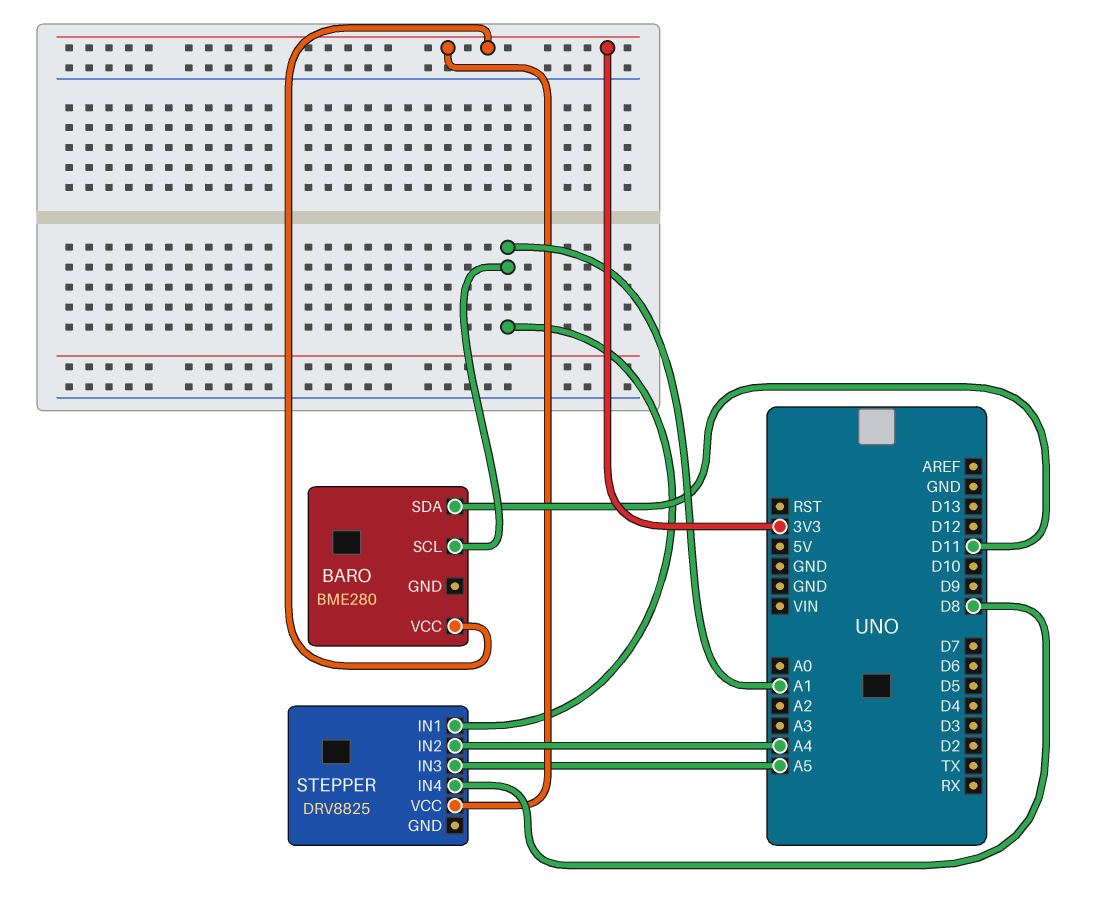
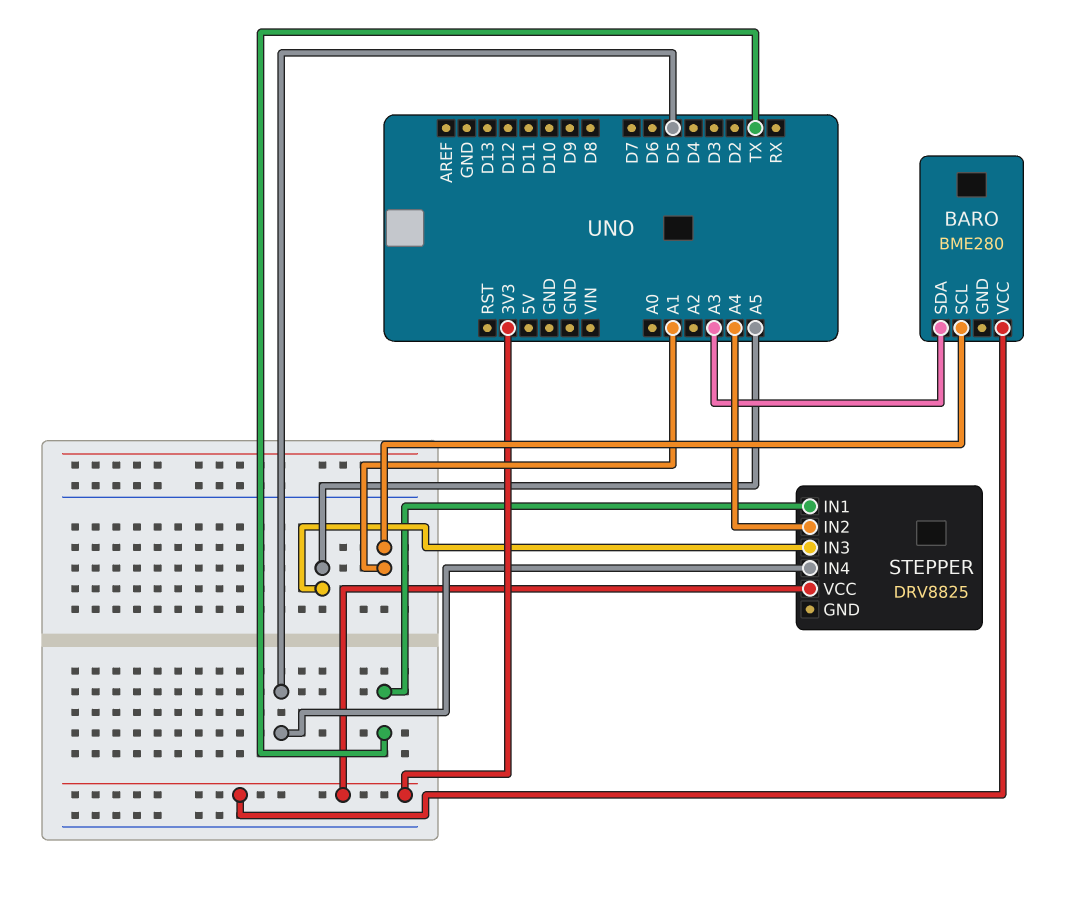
BARO pin SDA: D11 -> A3
STEPPER pin IN1: A1 -> TX
STEPPER pin IN4: D8 -> D5

